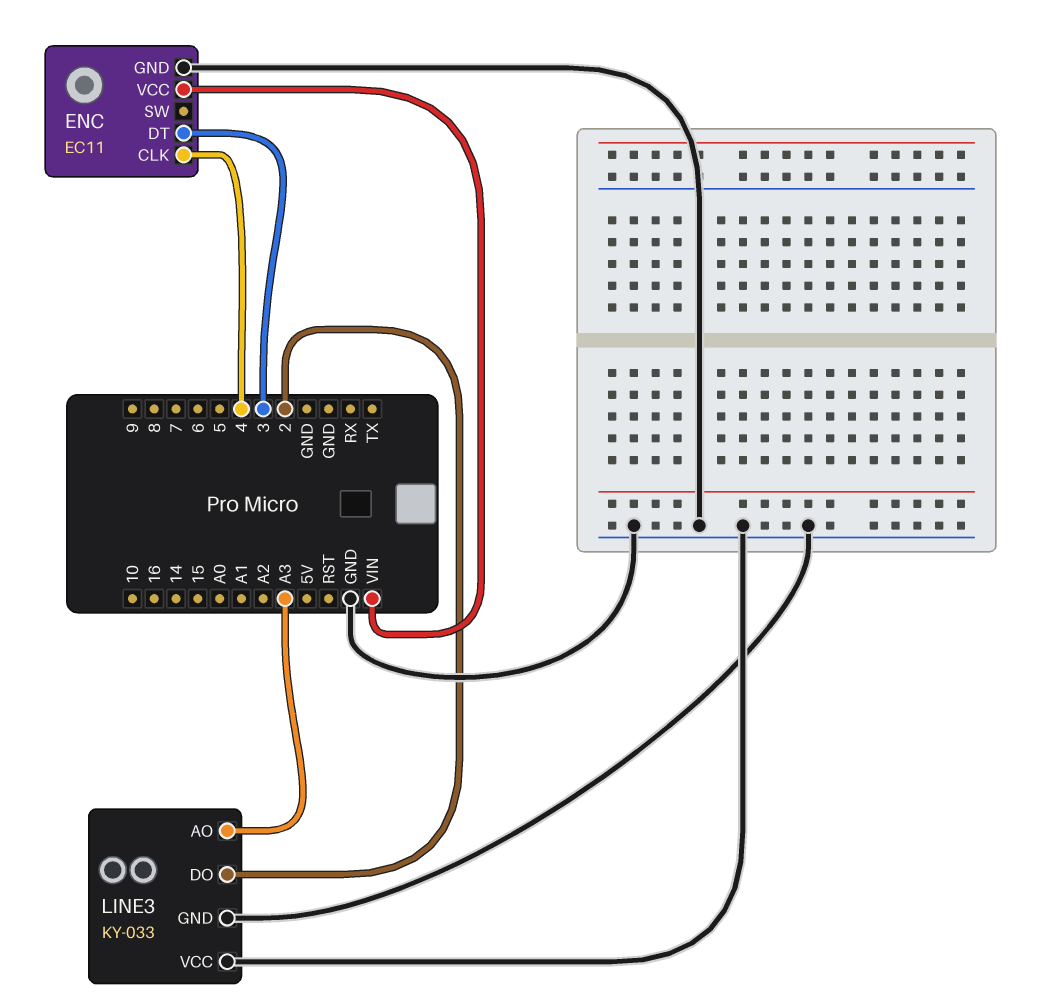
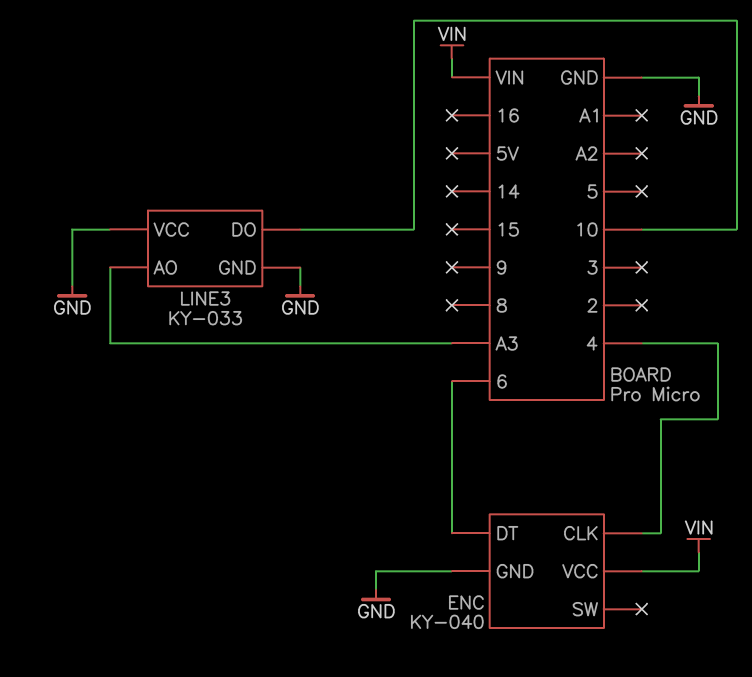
ENC: EC11 -> KY-040
ENC pin DT: 3 -> 6
LINE3 pin DO: 2 -> 10

